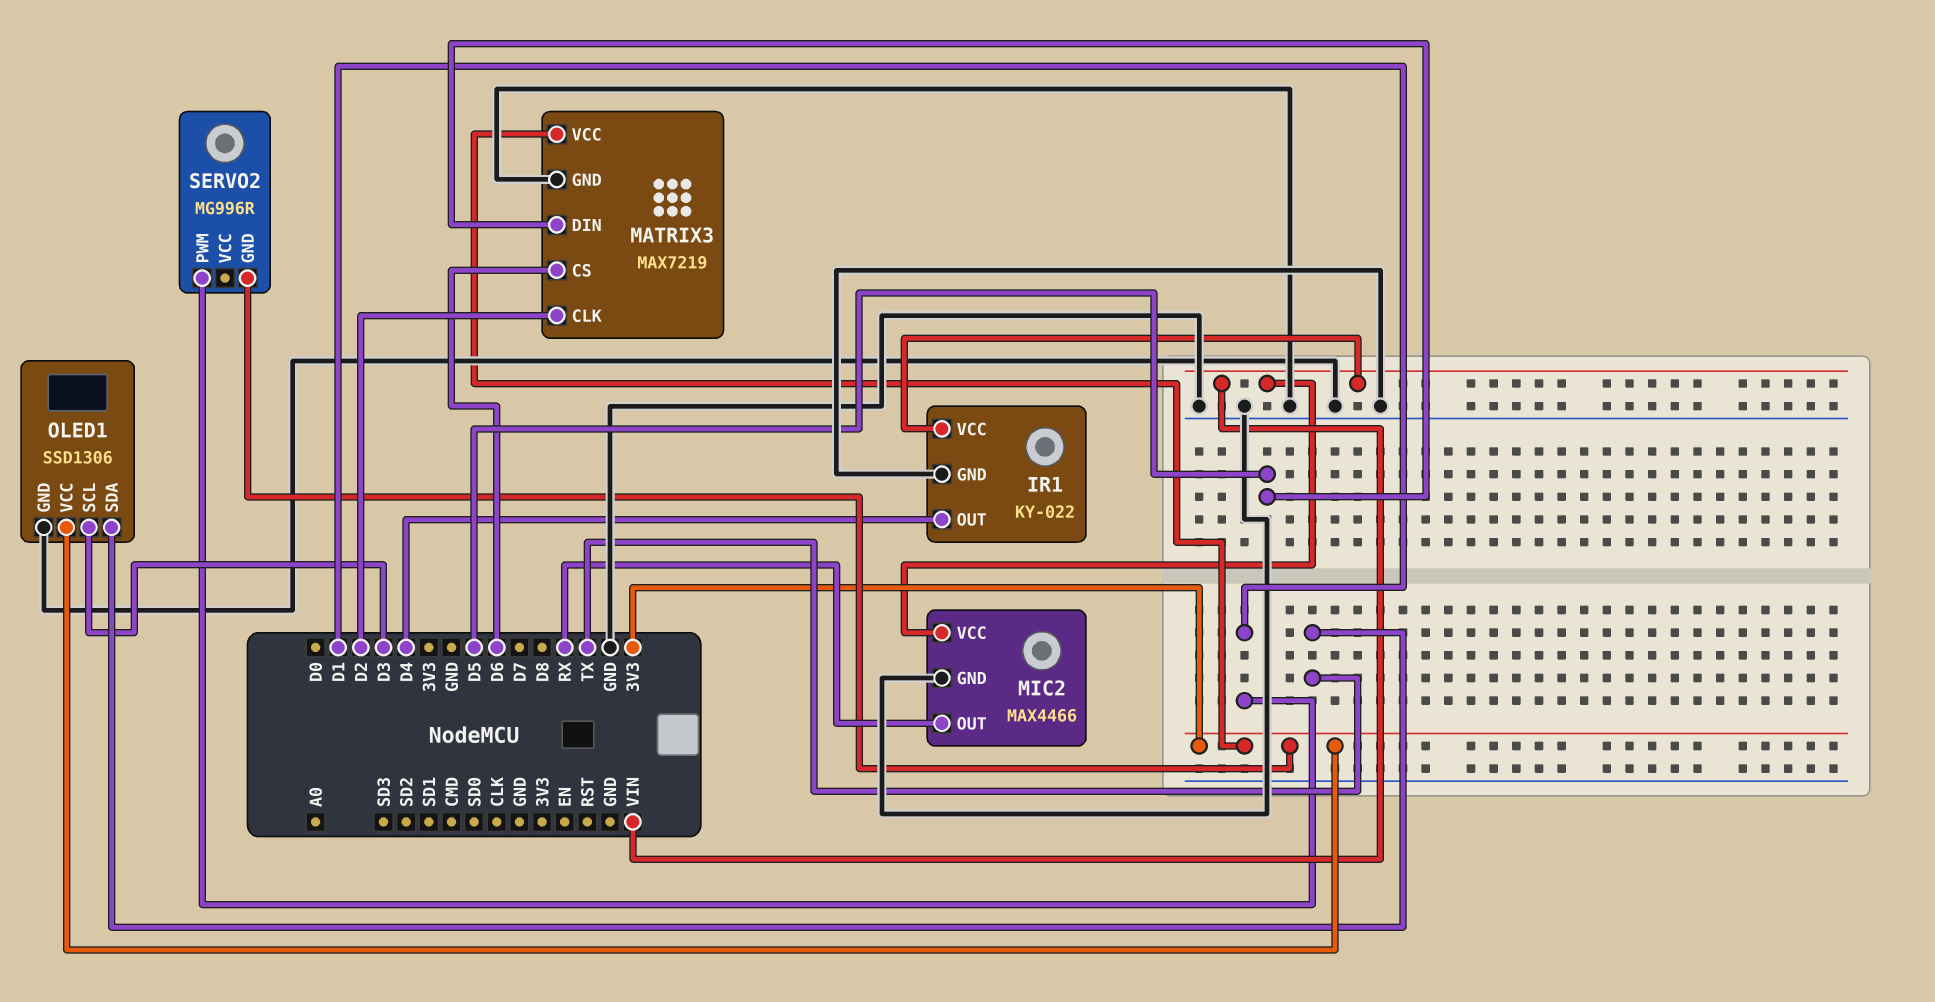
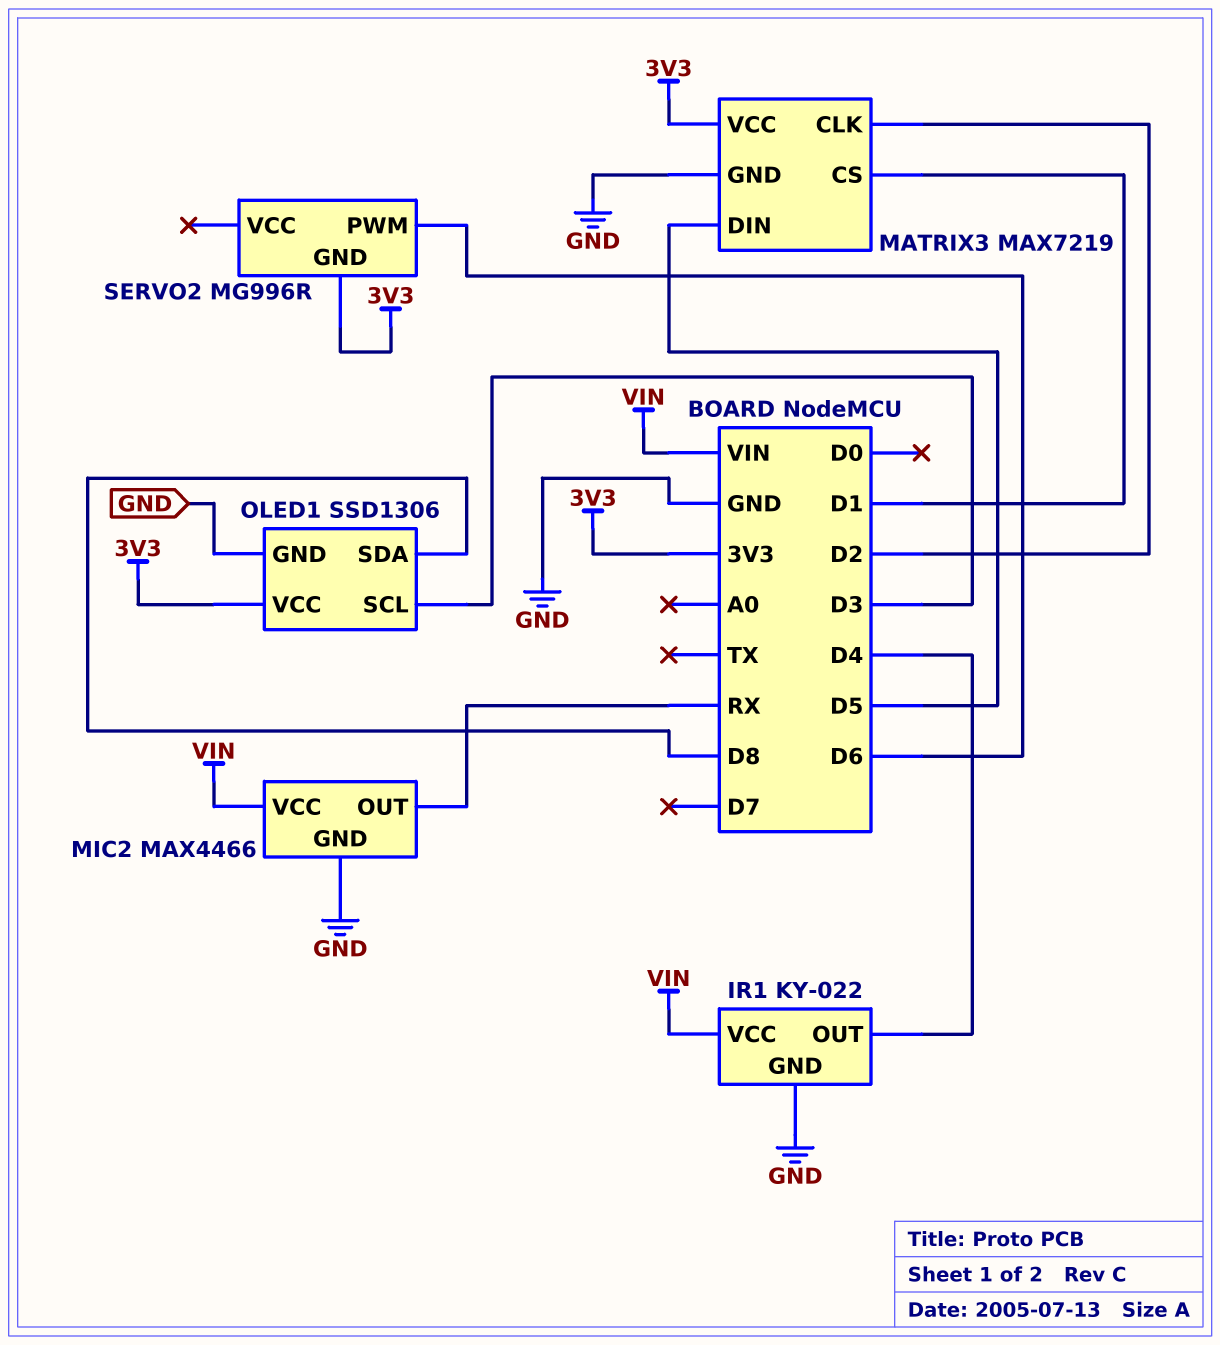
MATRIX3 pin CS: D6 -> D1
OLED1 pin SDA: TX -> D8
SERVO2 pin PWM: D1 -> D6

